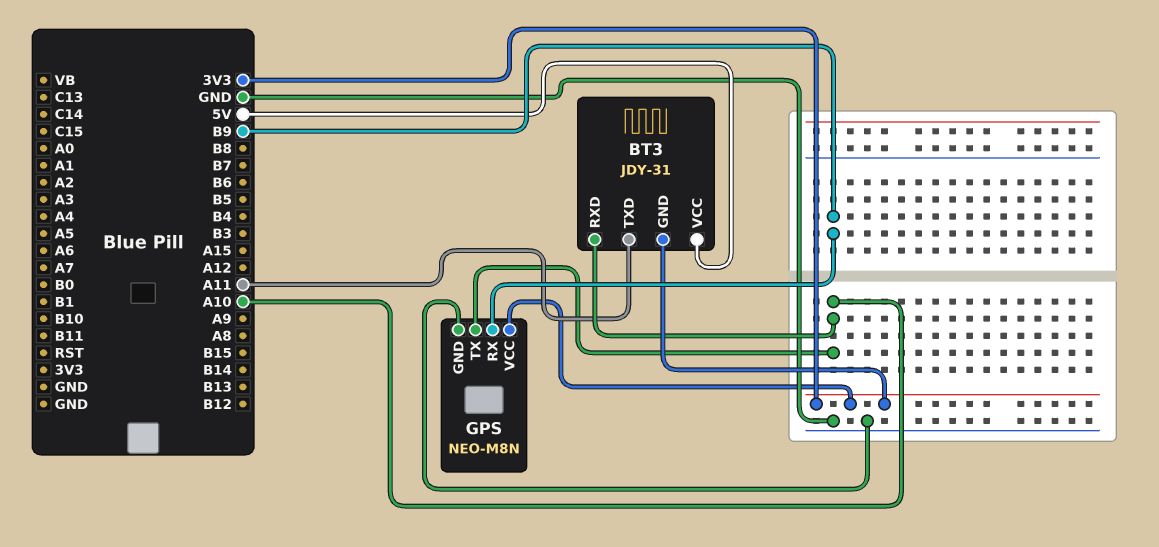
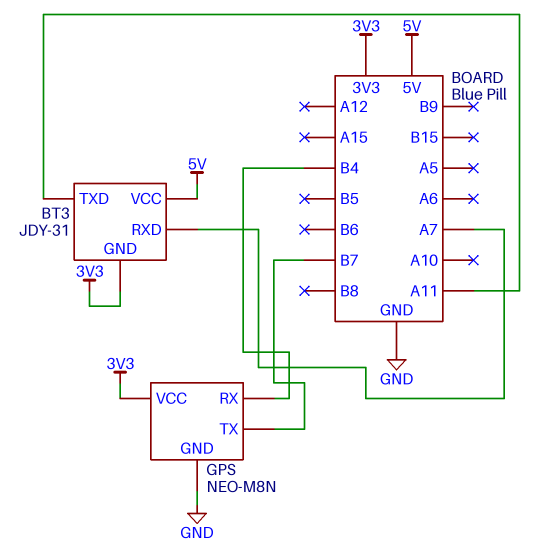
BT3 pin RXD: A10 -> A7
GPS pin RX: B9 -> B4
GPS pin TX: A10 -> B7

